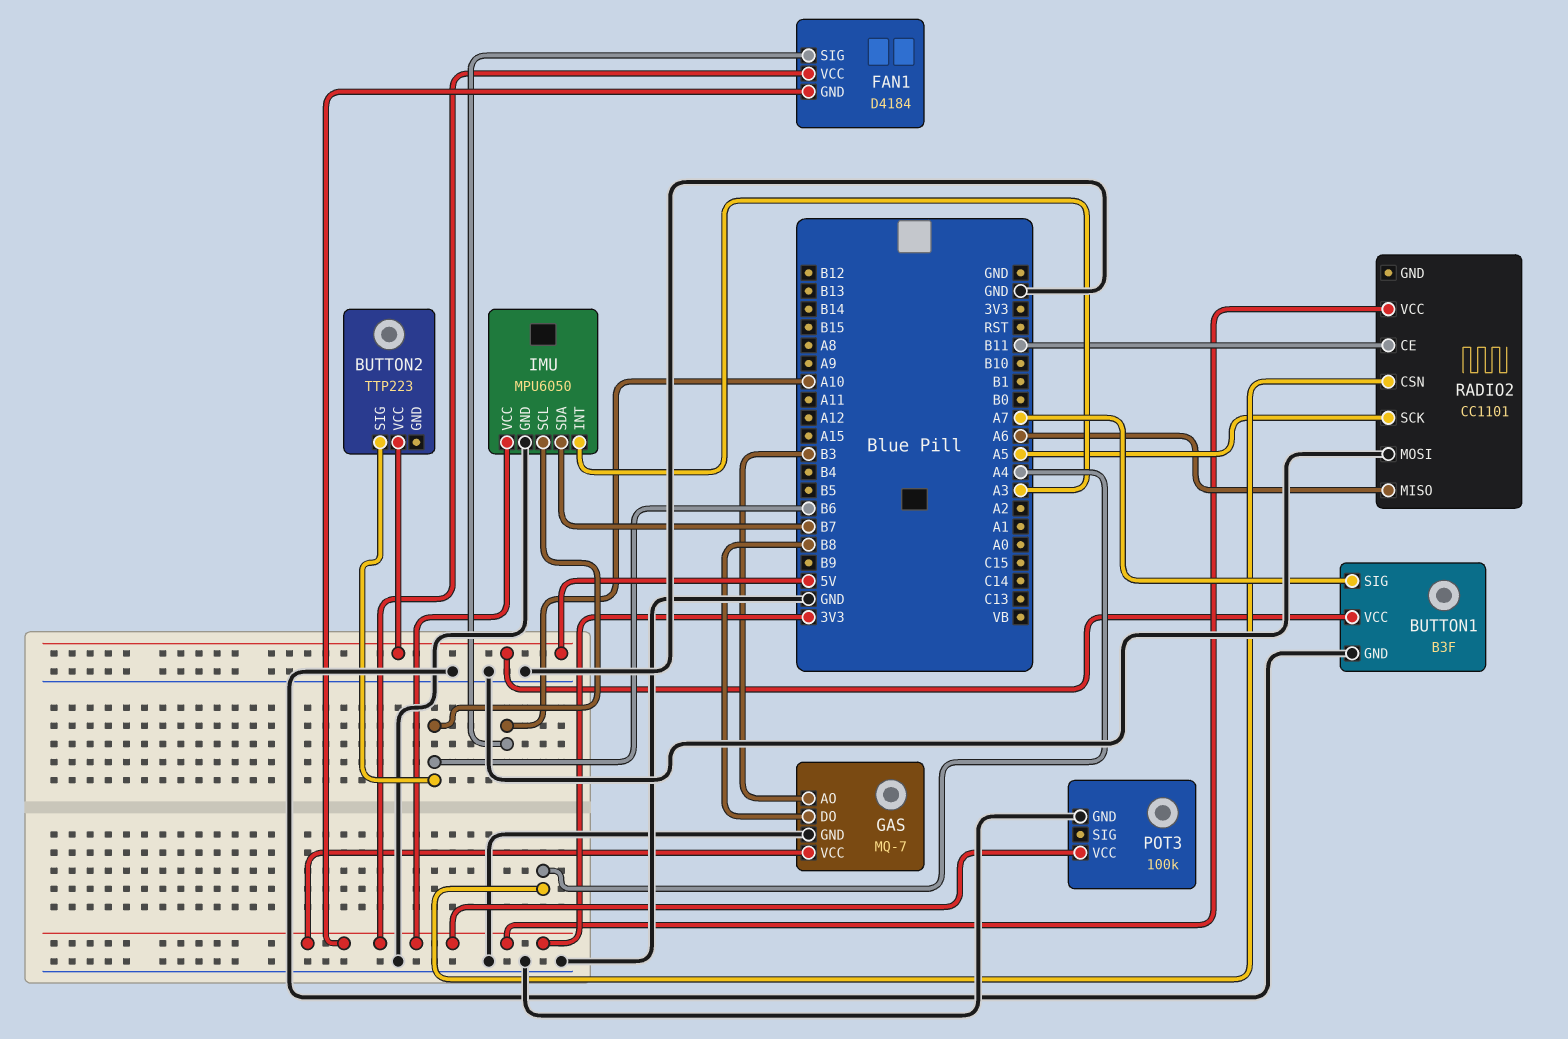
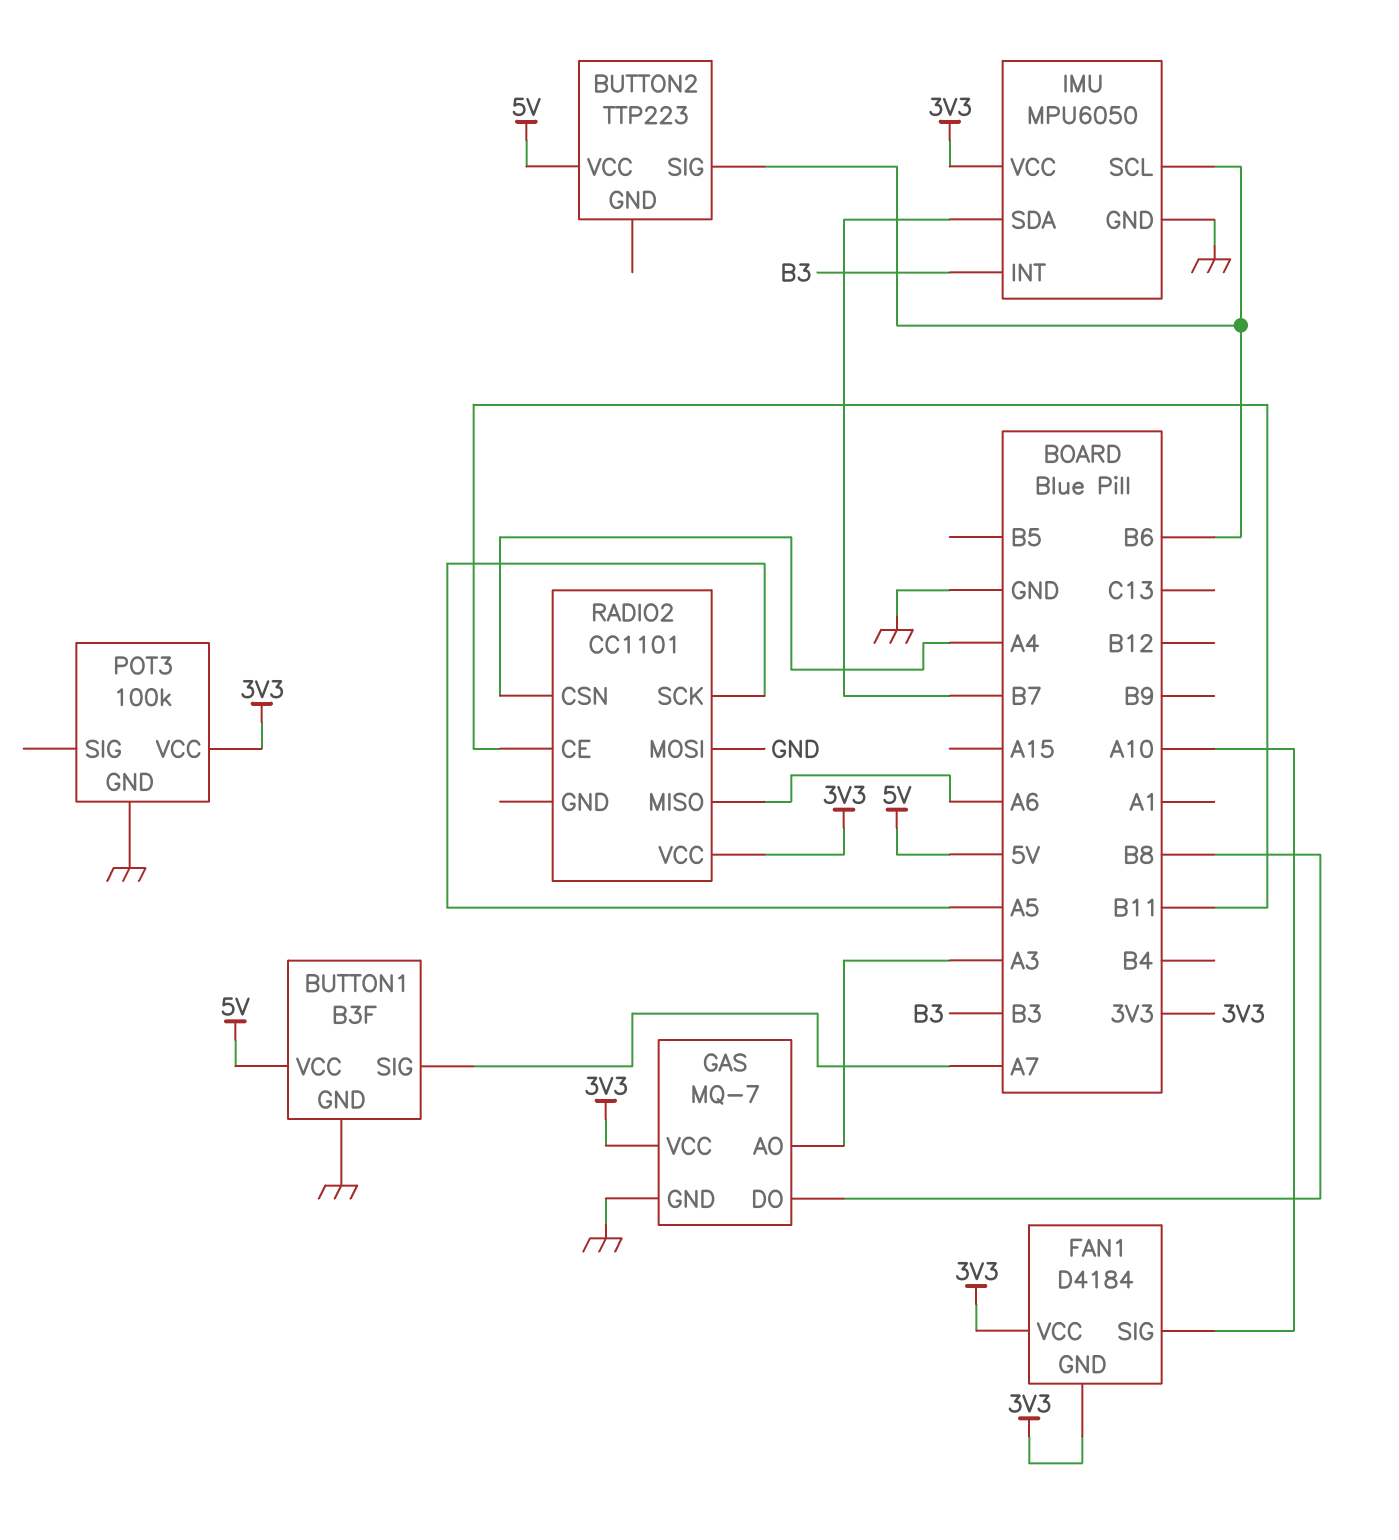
GAS pin AO: B3 -> A3
IMU pin INT: A3 -> B3

